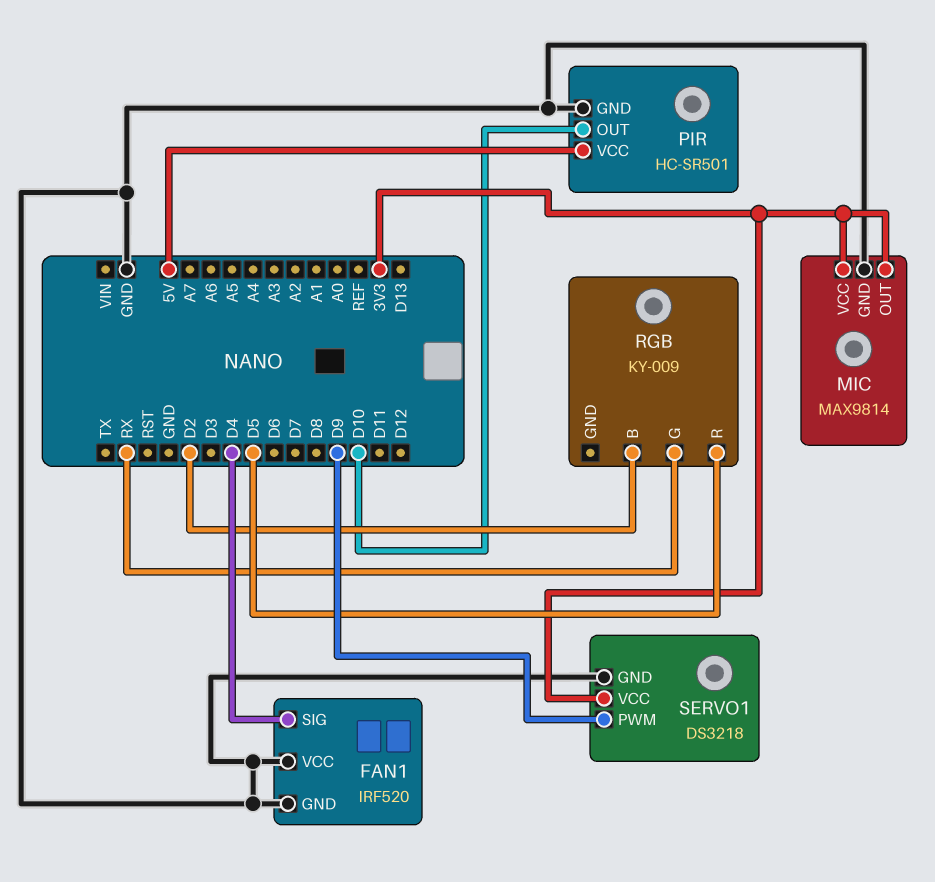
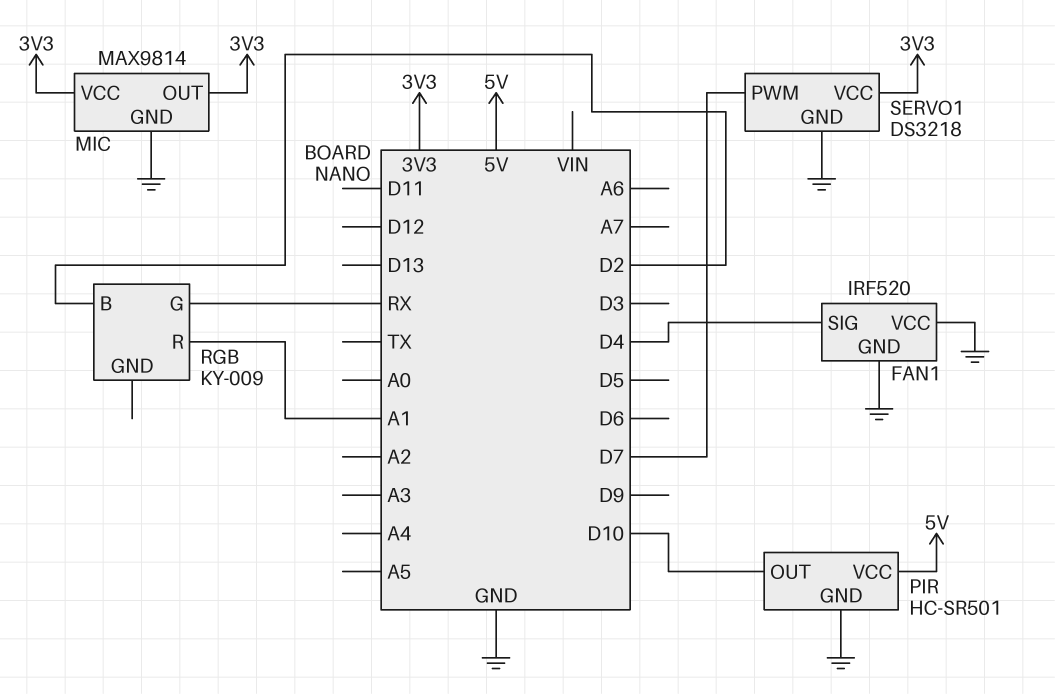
RGB pin R: D5 -> A1
SERVO1 pin PWM: D9 -> D7

